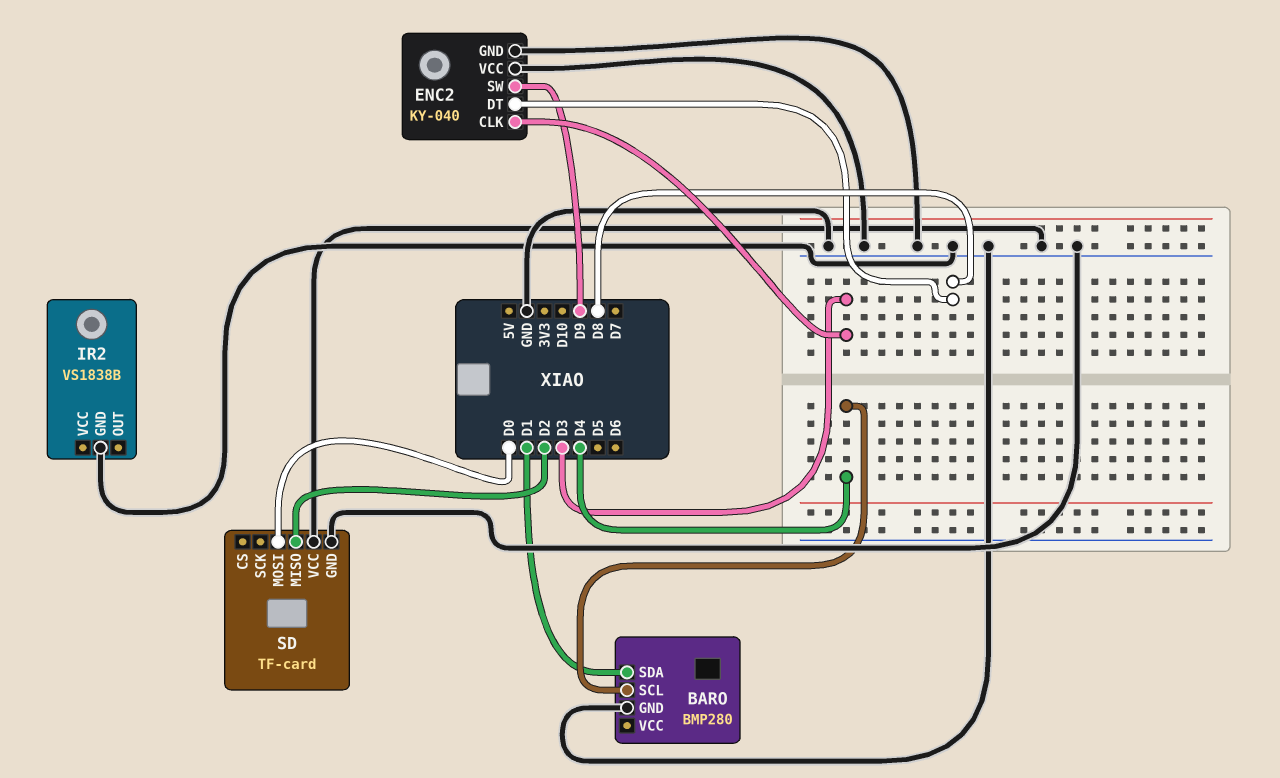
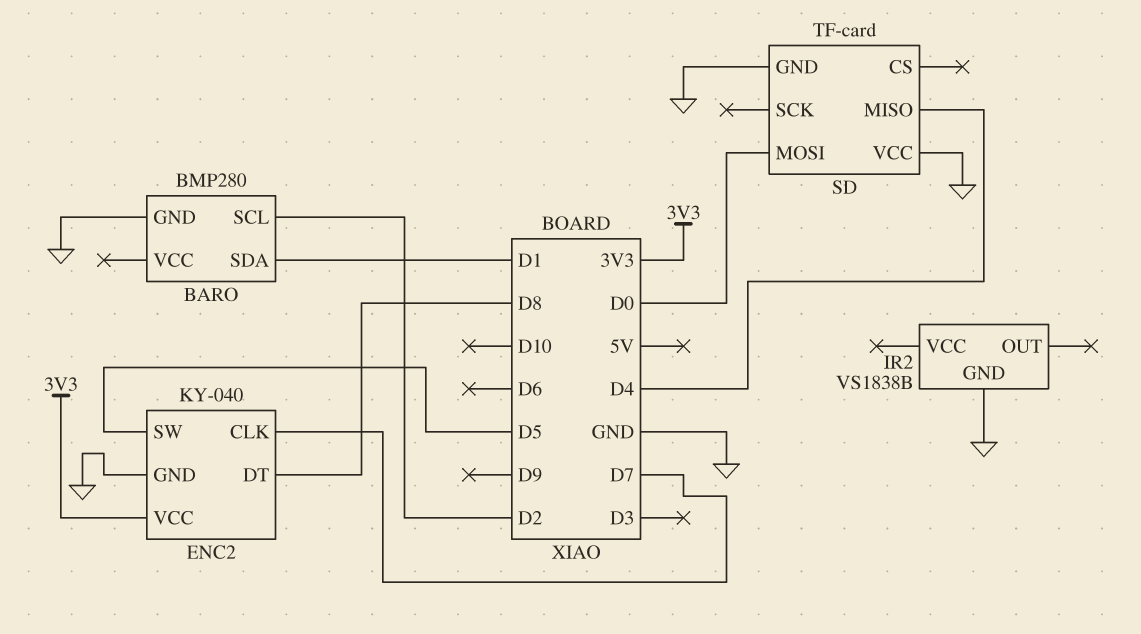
BARO pin SCL: D4 -> D2
ENC2 pin CLK: D3 -> D7
ENC2 pin SW: D9 -> D5
ENC2 pin VCC: GND -> 3V3
SD pin MISO: D2 -> D4

